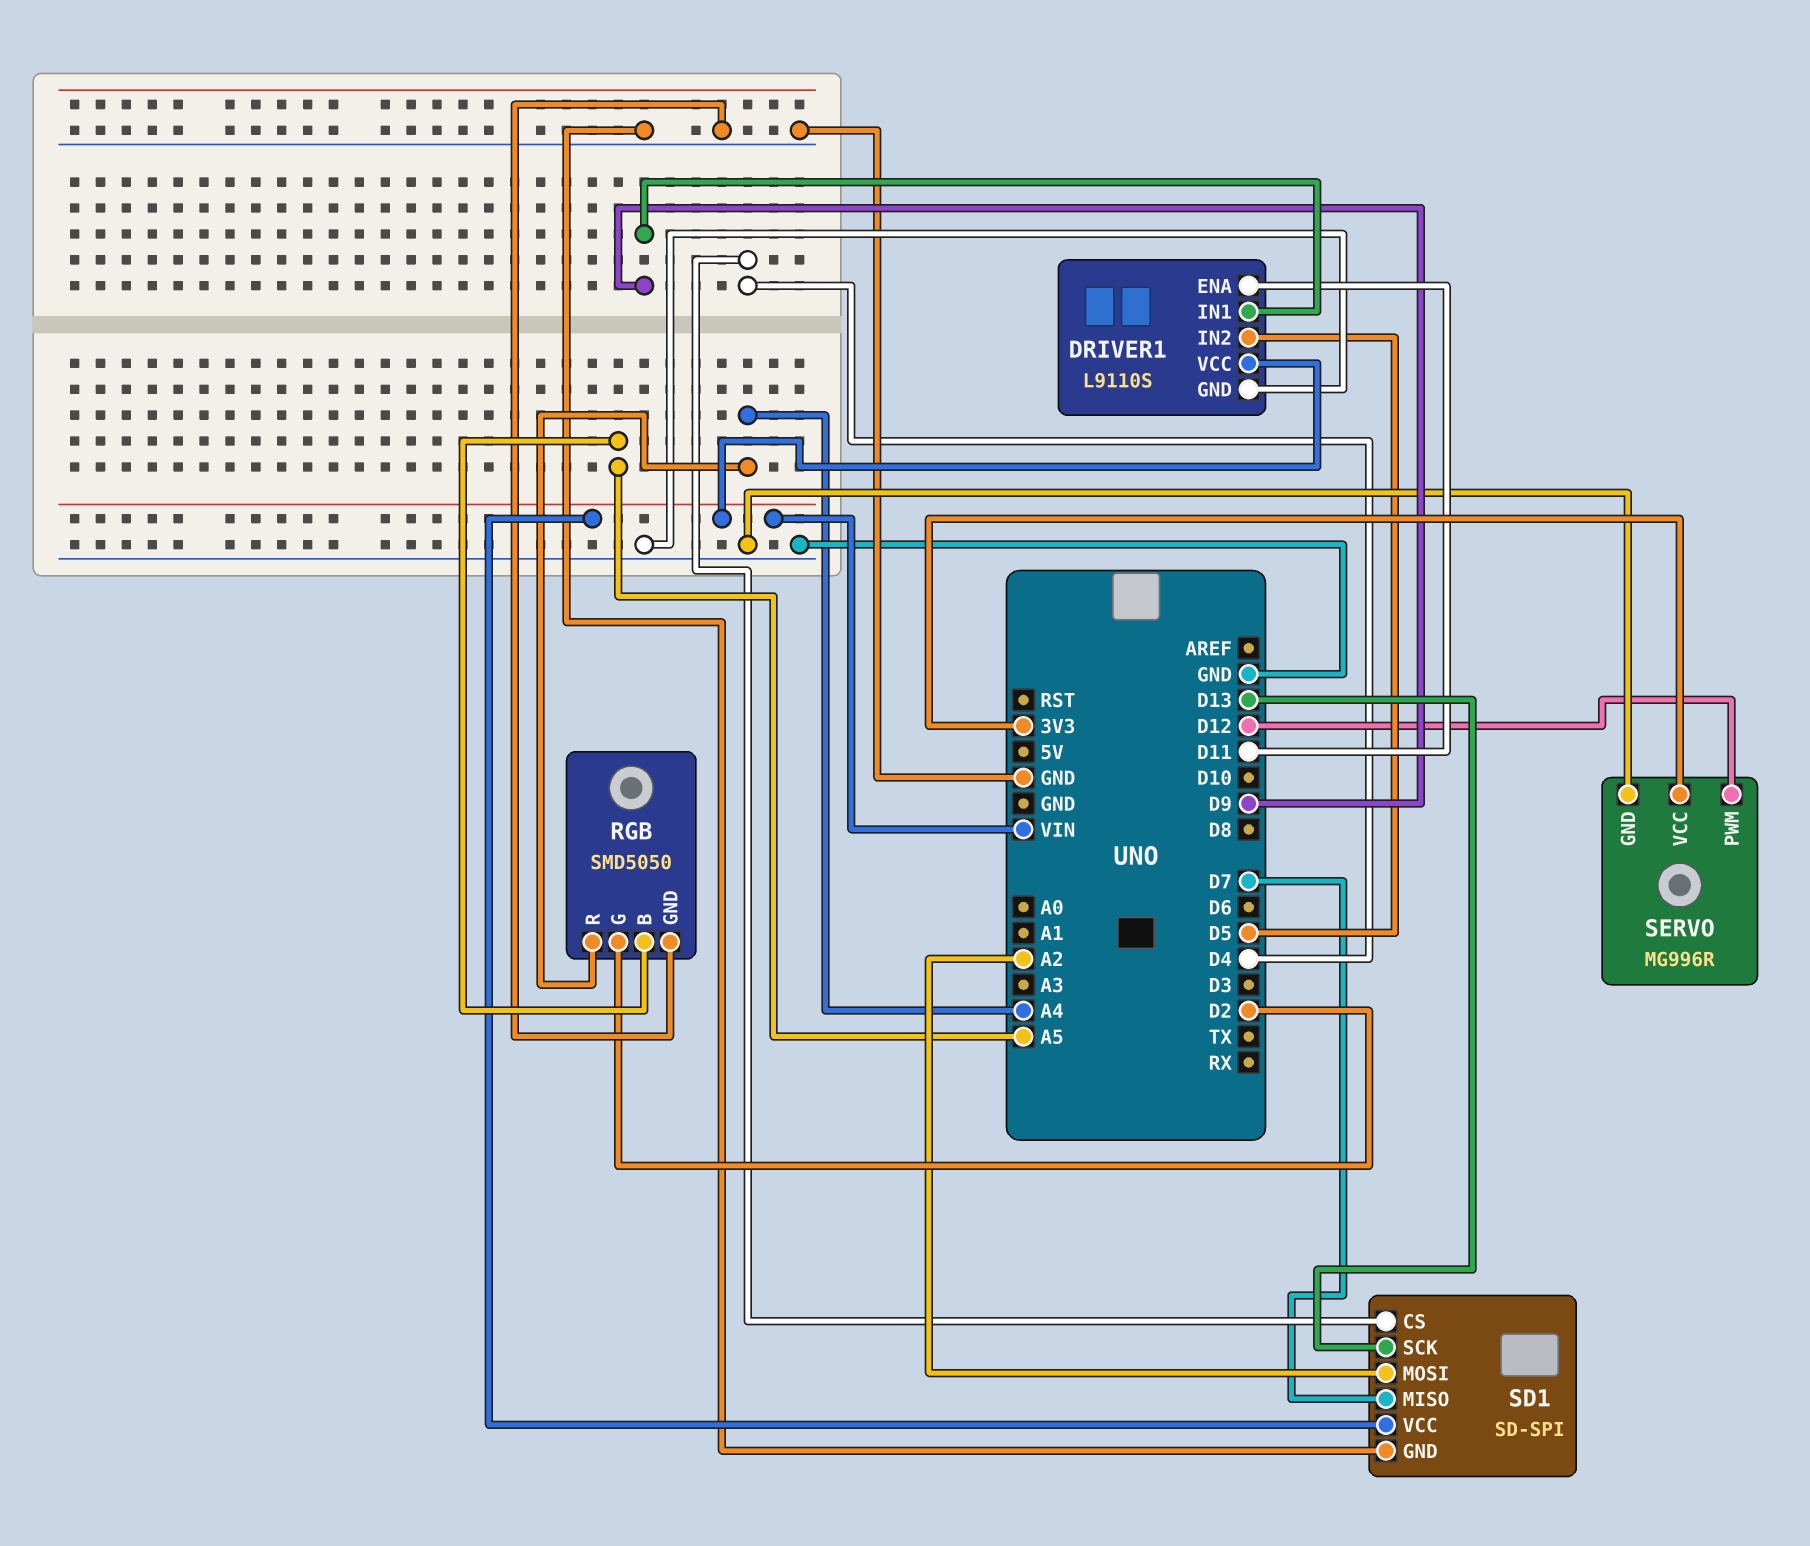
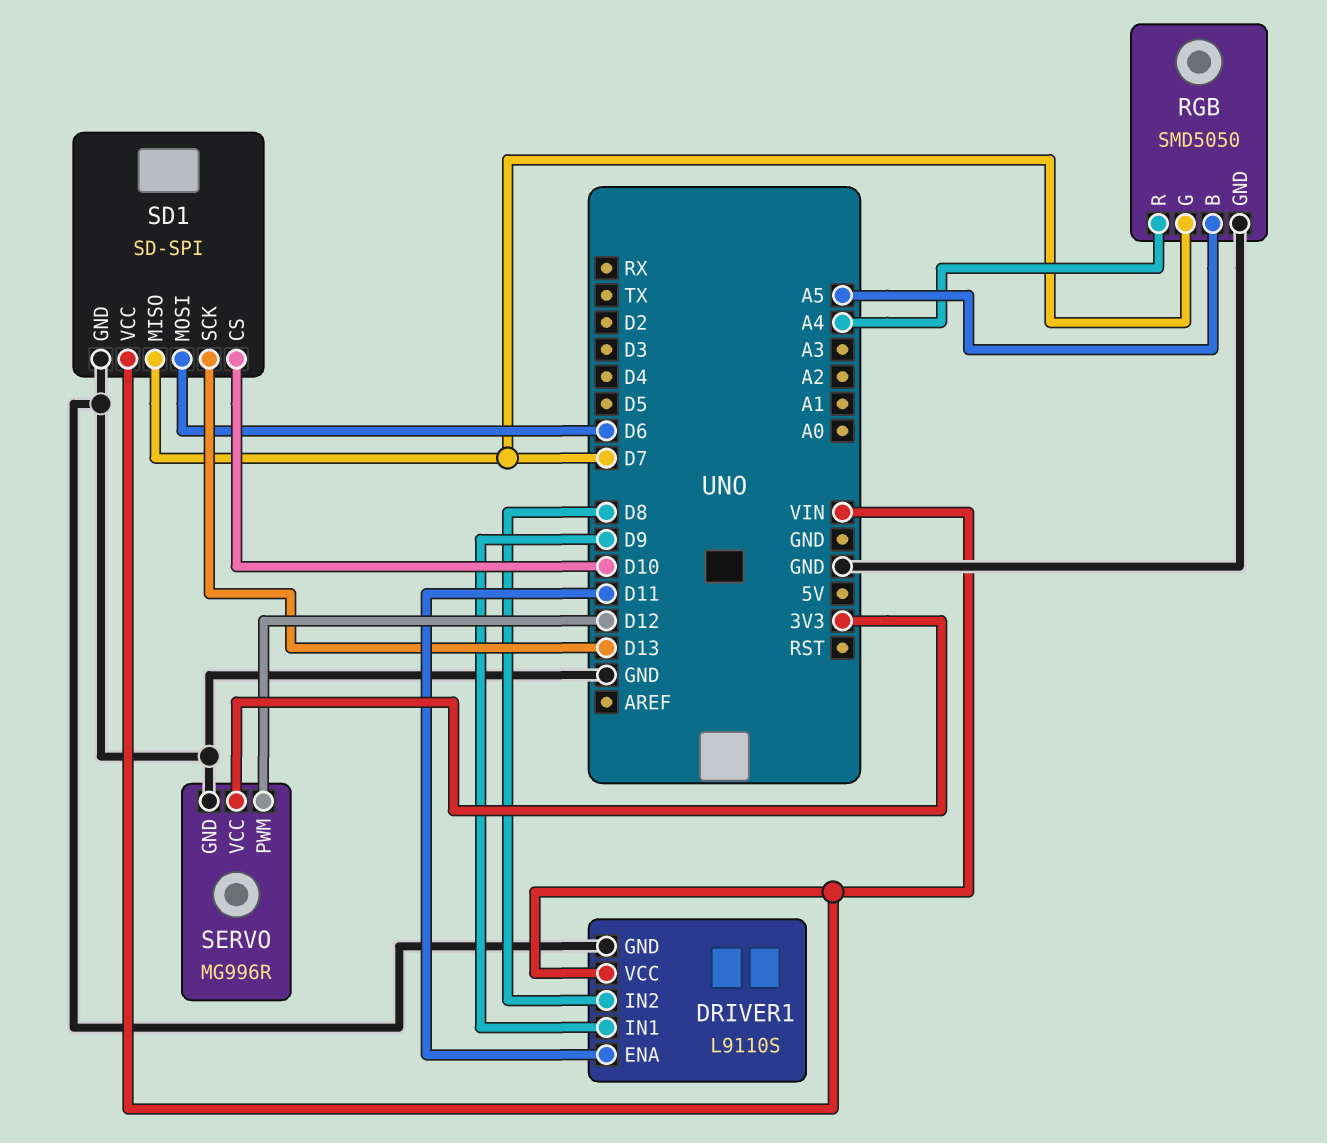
DRIVER1 pin IN2: D5 -> D8
RGB pin G: D2 -> D7
SD1 pin CS: D4 -> D10
SD1 pin MOSI: A2 -> D6

